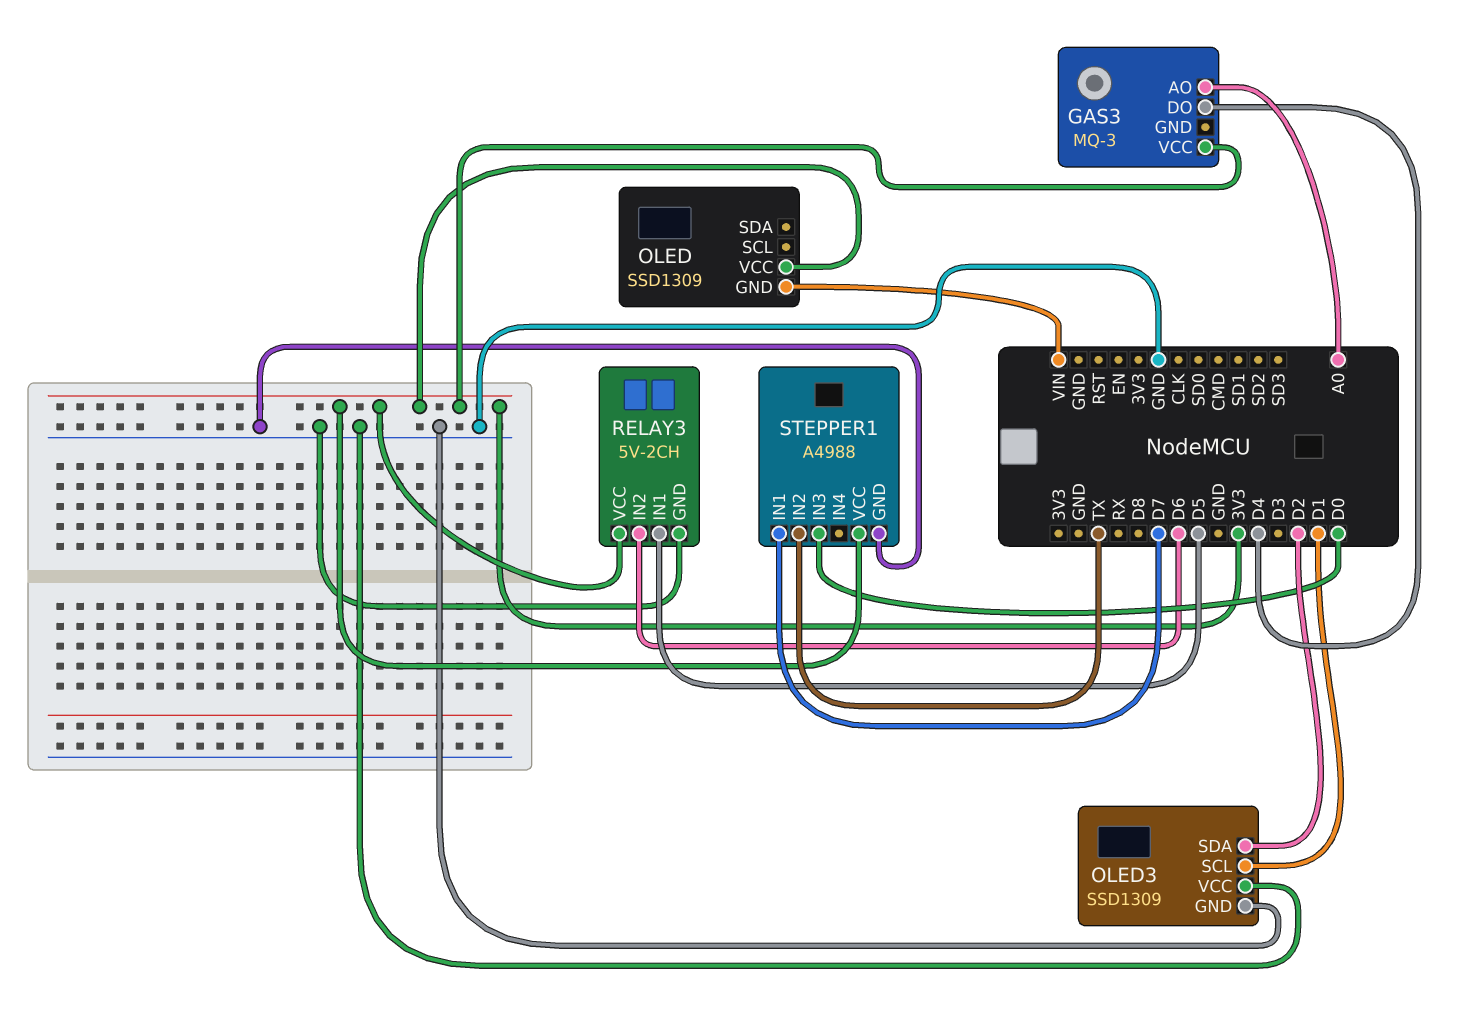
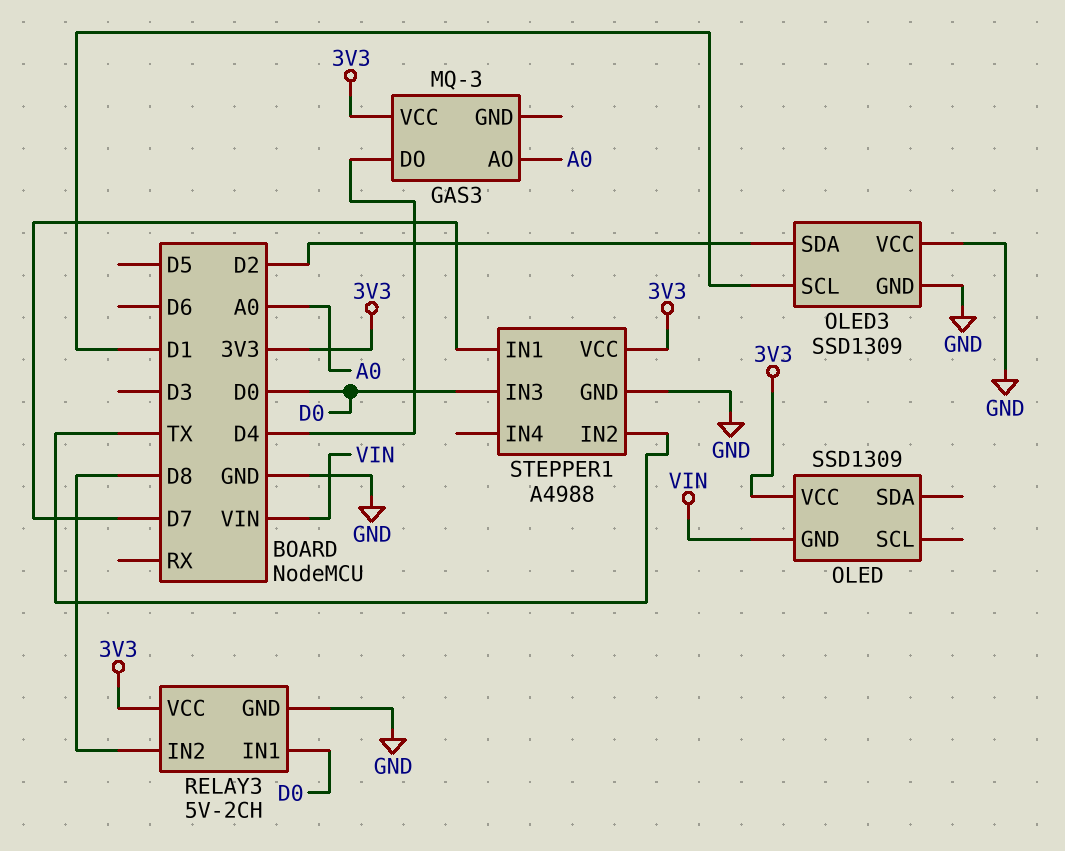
RELAY3 pin IN1: D5 -> D0
RELAY3 pin IN2: D6 -> D8

